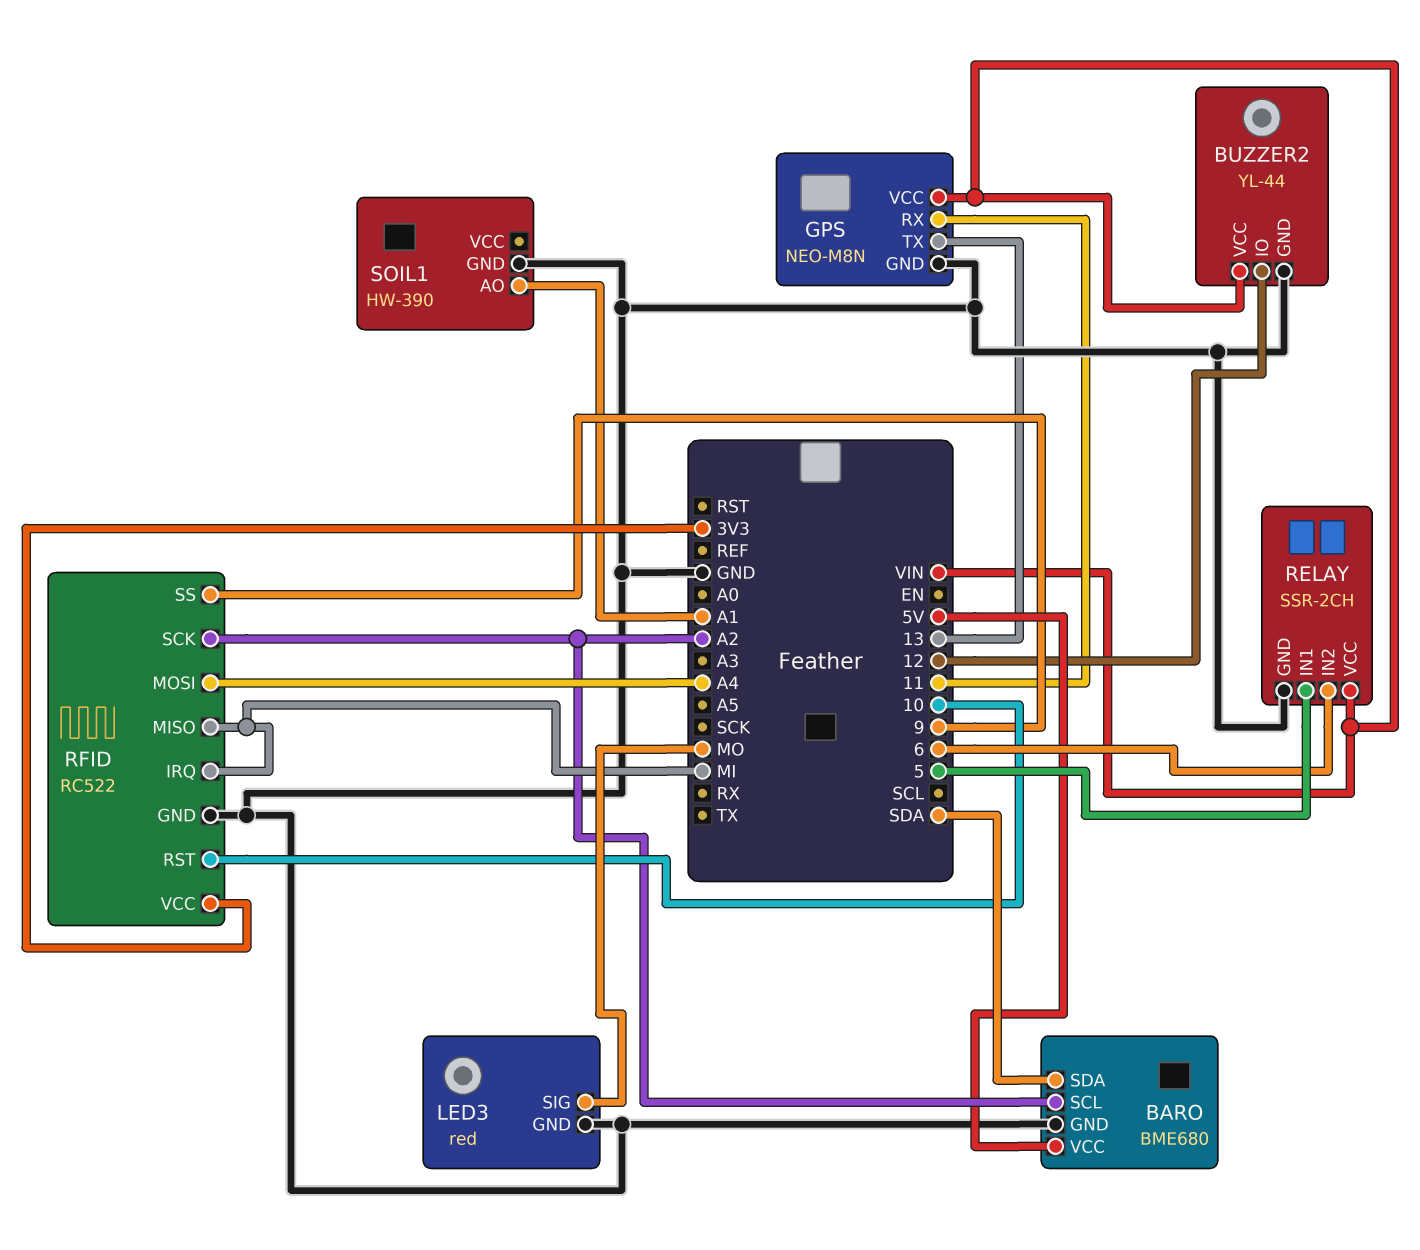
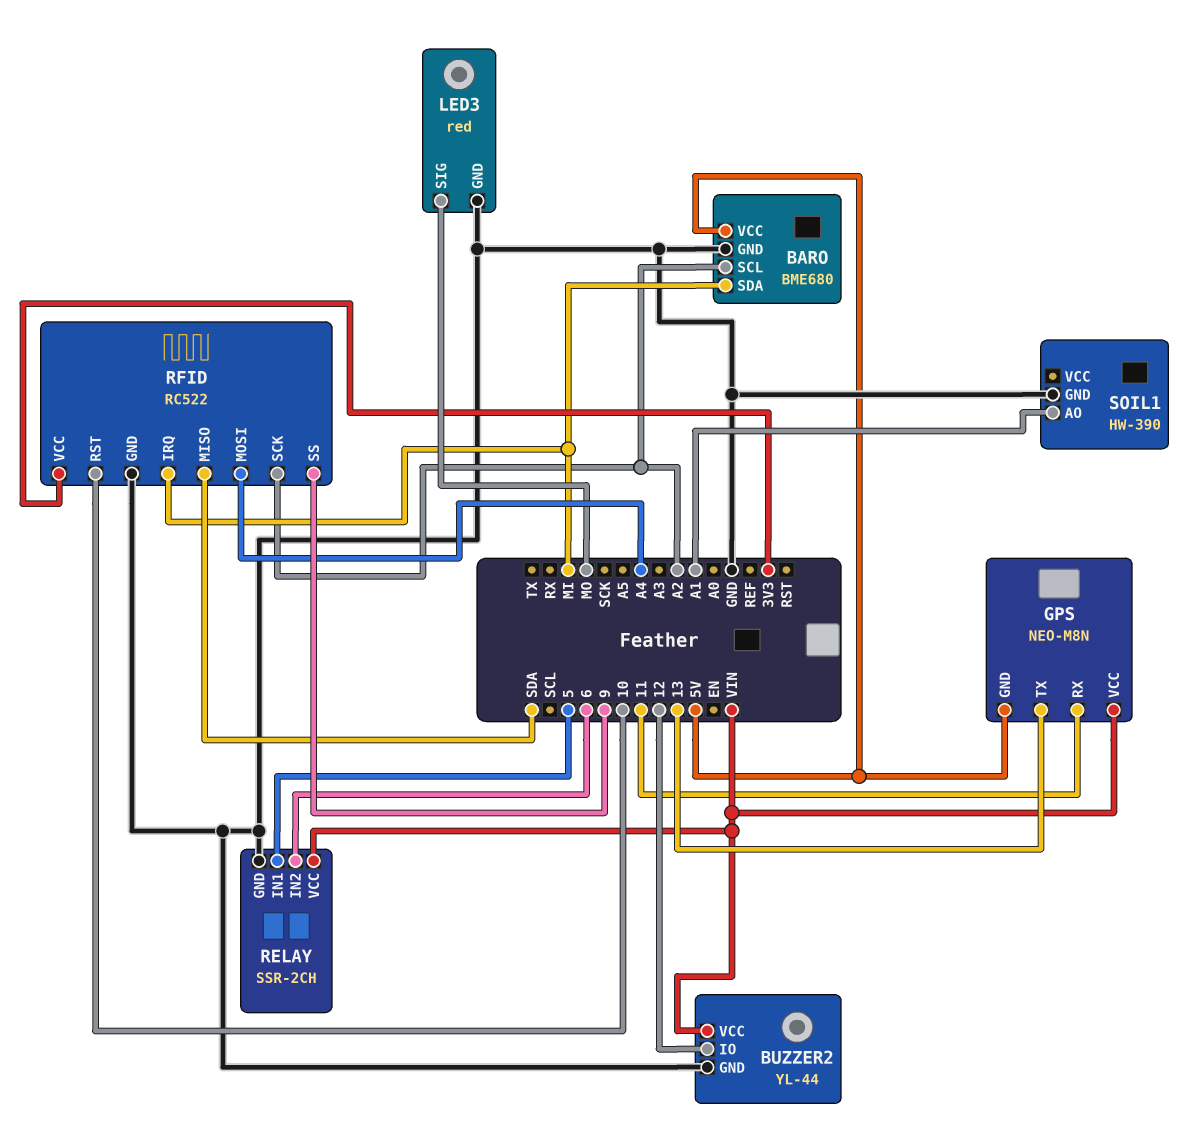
BARO pin SDA: SDA -> MI
GPS pin GND: GND -> 5V
RFID pin MISO: MI -> SDA

